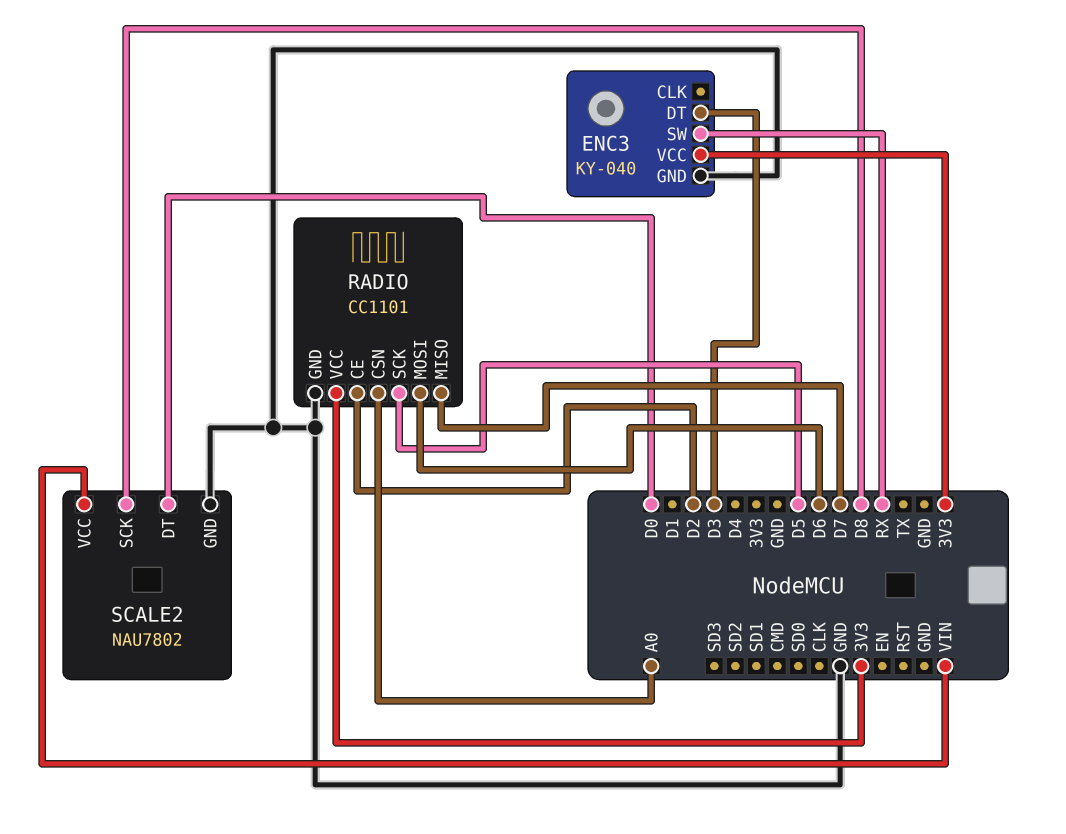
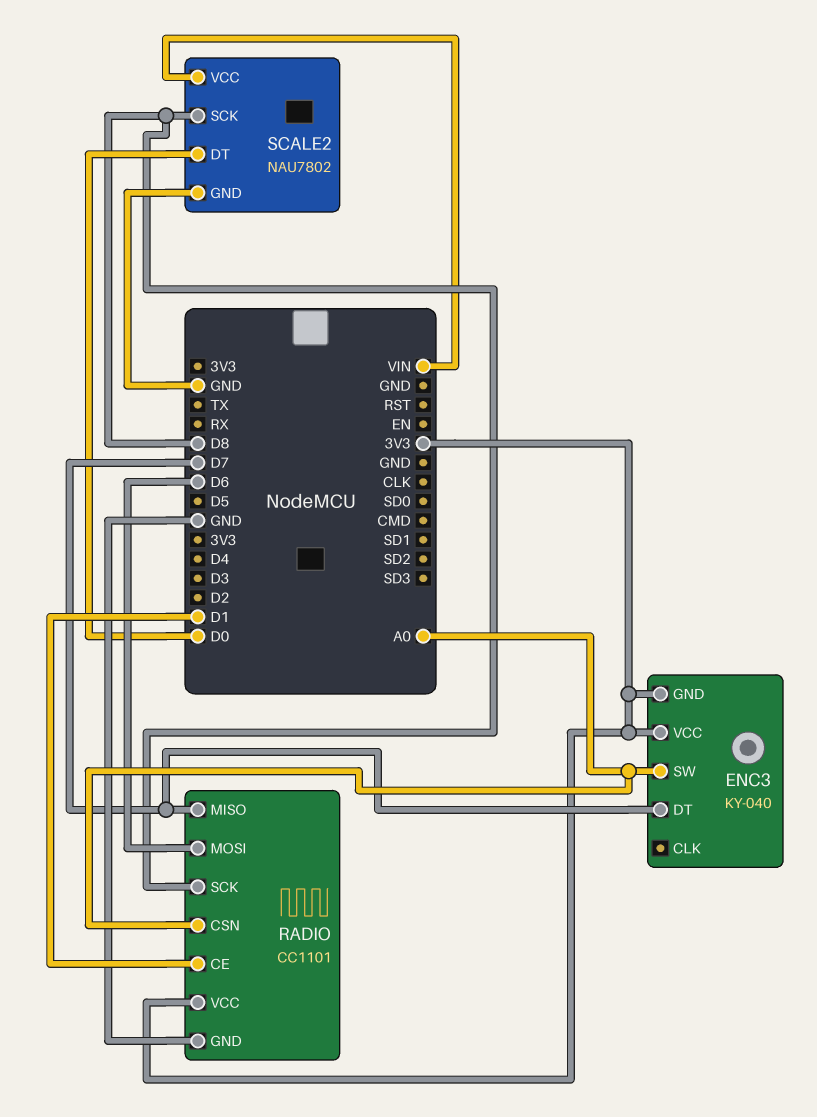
ENC3 pin DT: D3 -> D7
ENC3 pin GND: GND -> 3V3
ENC3 pin SW: RX -> A0
RADIO pin CE: D2 -> D1
RADIO pin SCK: D5 -> D8

